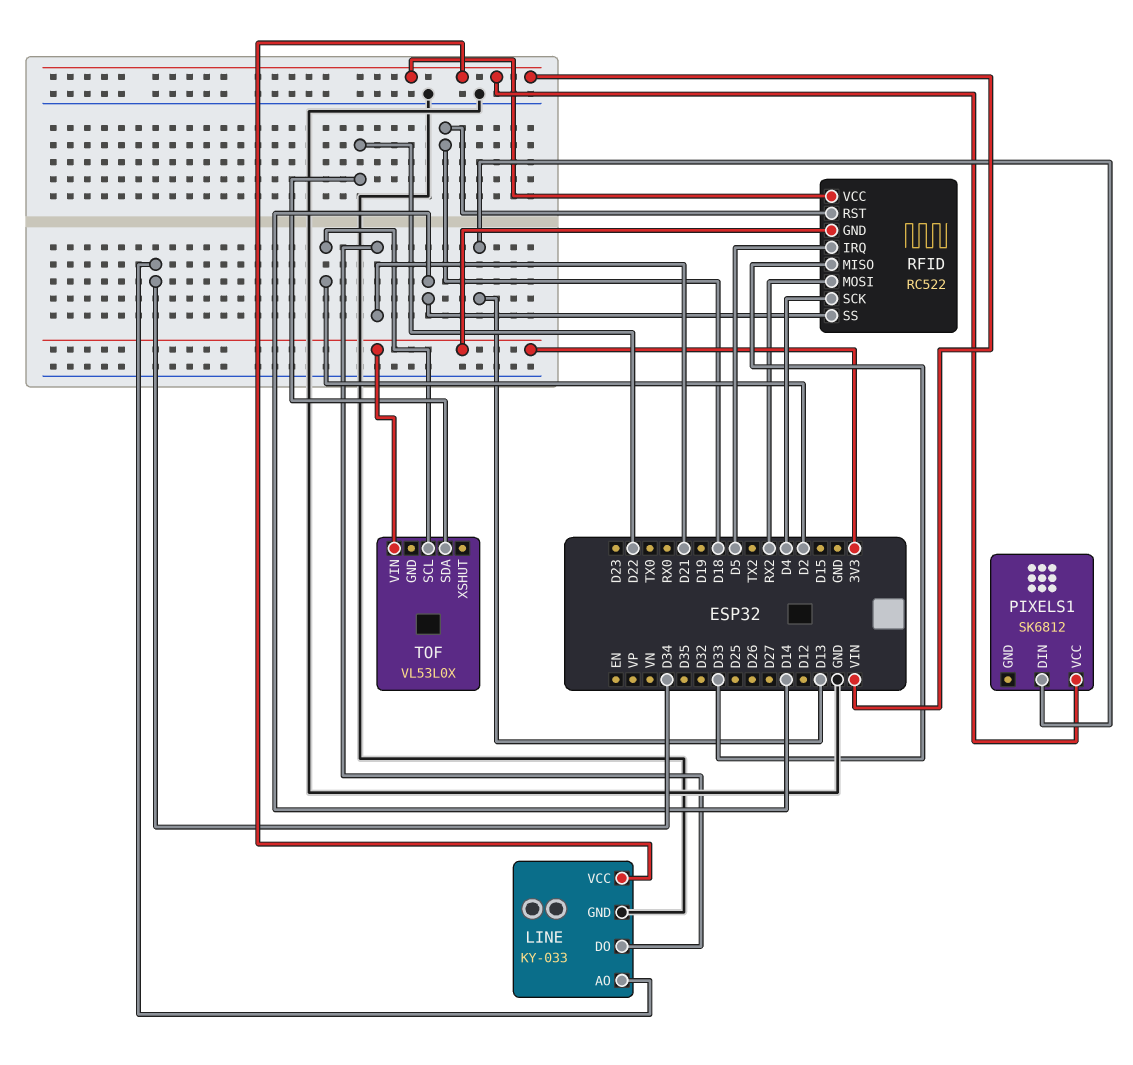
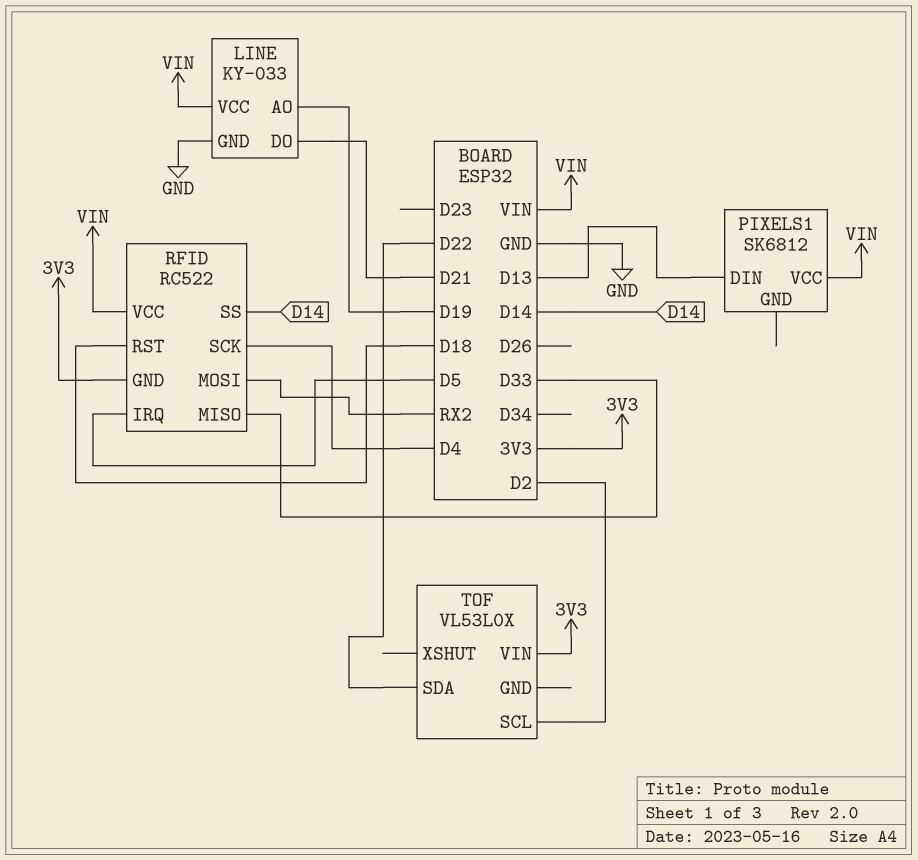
LINE pin AO: D34 -> D19

